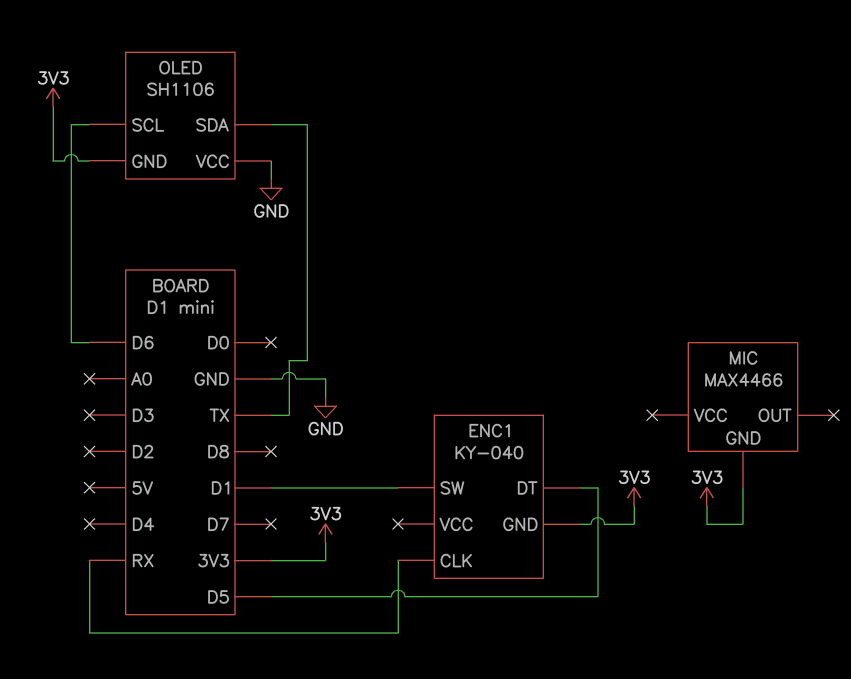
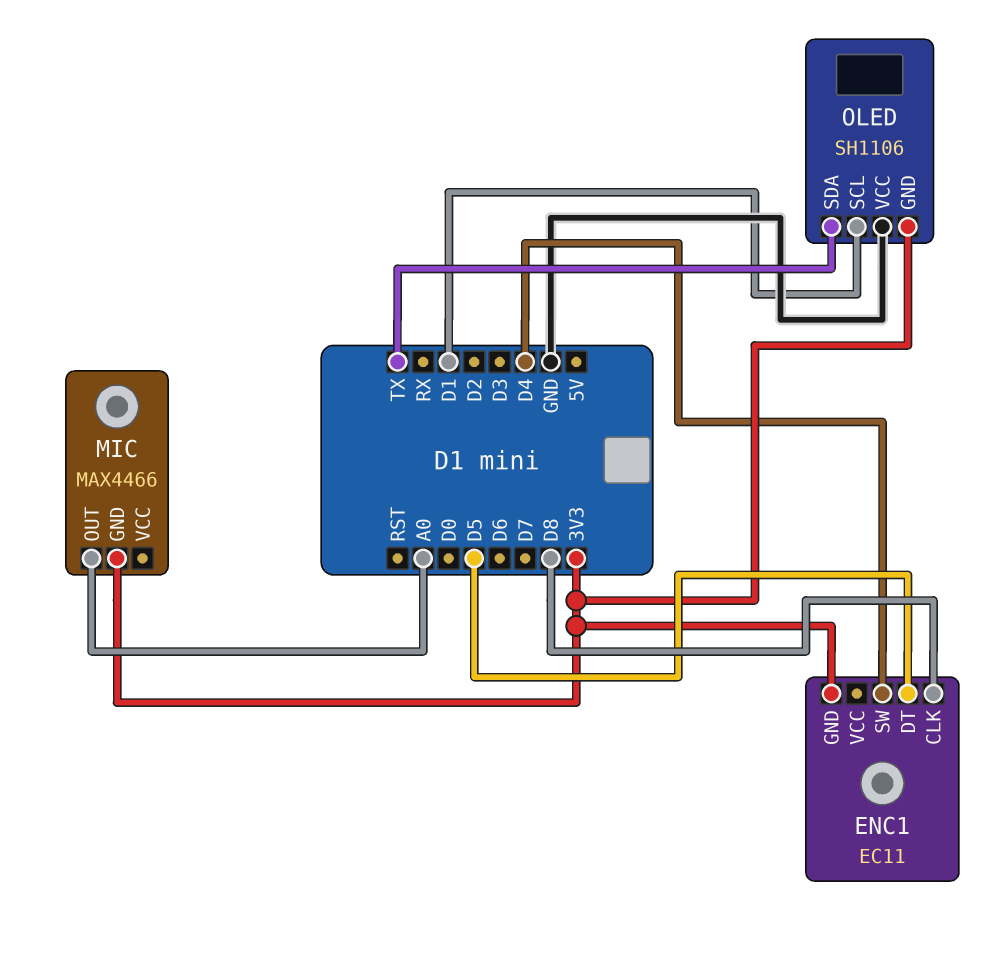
ENC1: KY-040 -> EC11
ENC1 pin CLK: RX -> D8
ENC1 pin SW: D1 -> D4
MIC pin OUT: none -> A0
OLED pin SCL: D6 -> D1

